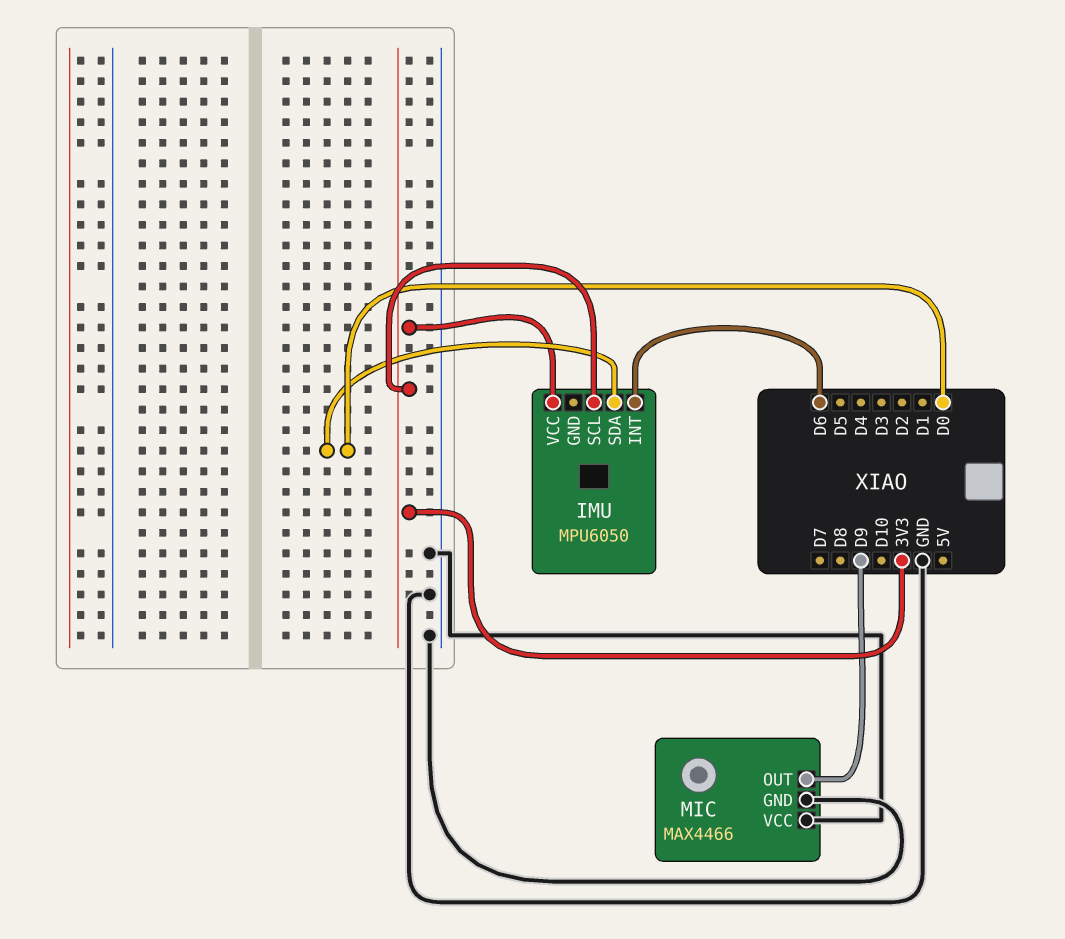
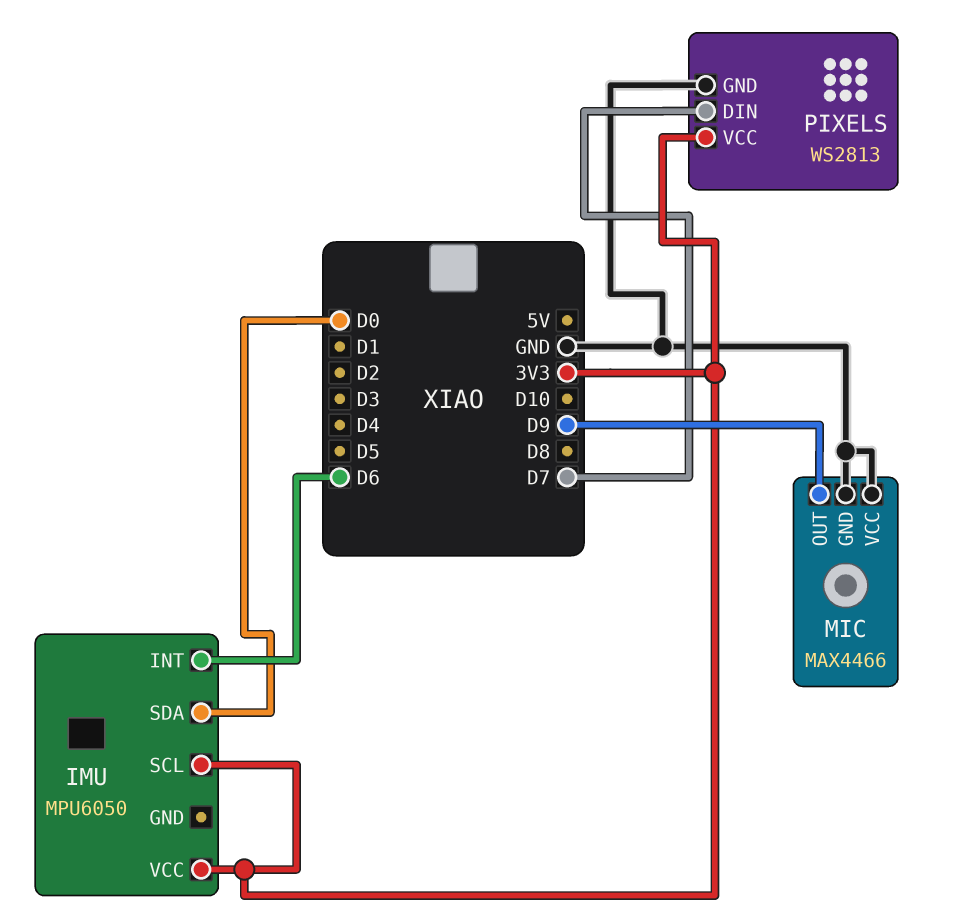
PIXELS: none -> WS2813
PIXELS pin DIN: none -> D7
PIXELS pin GND: none -> GND
PIXELS pin VCC: none -> 3V3

